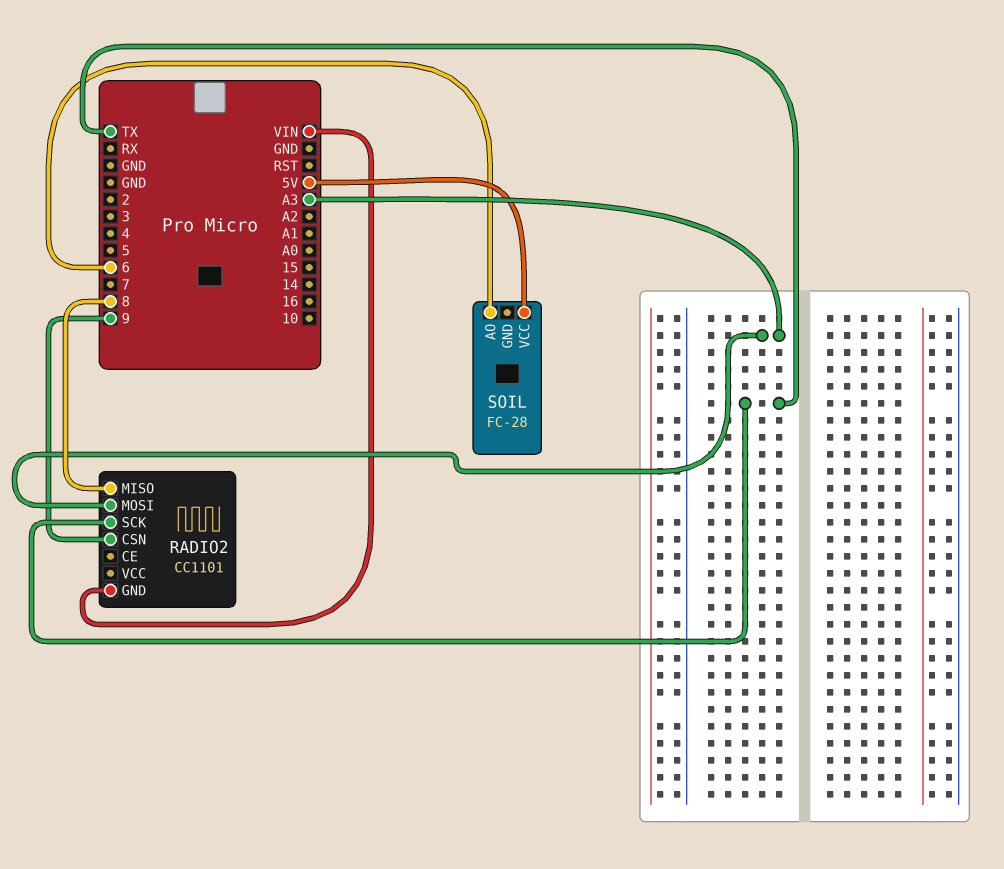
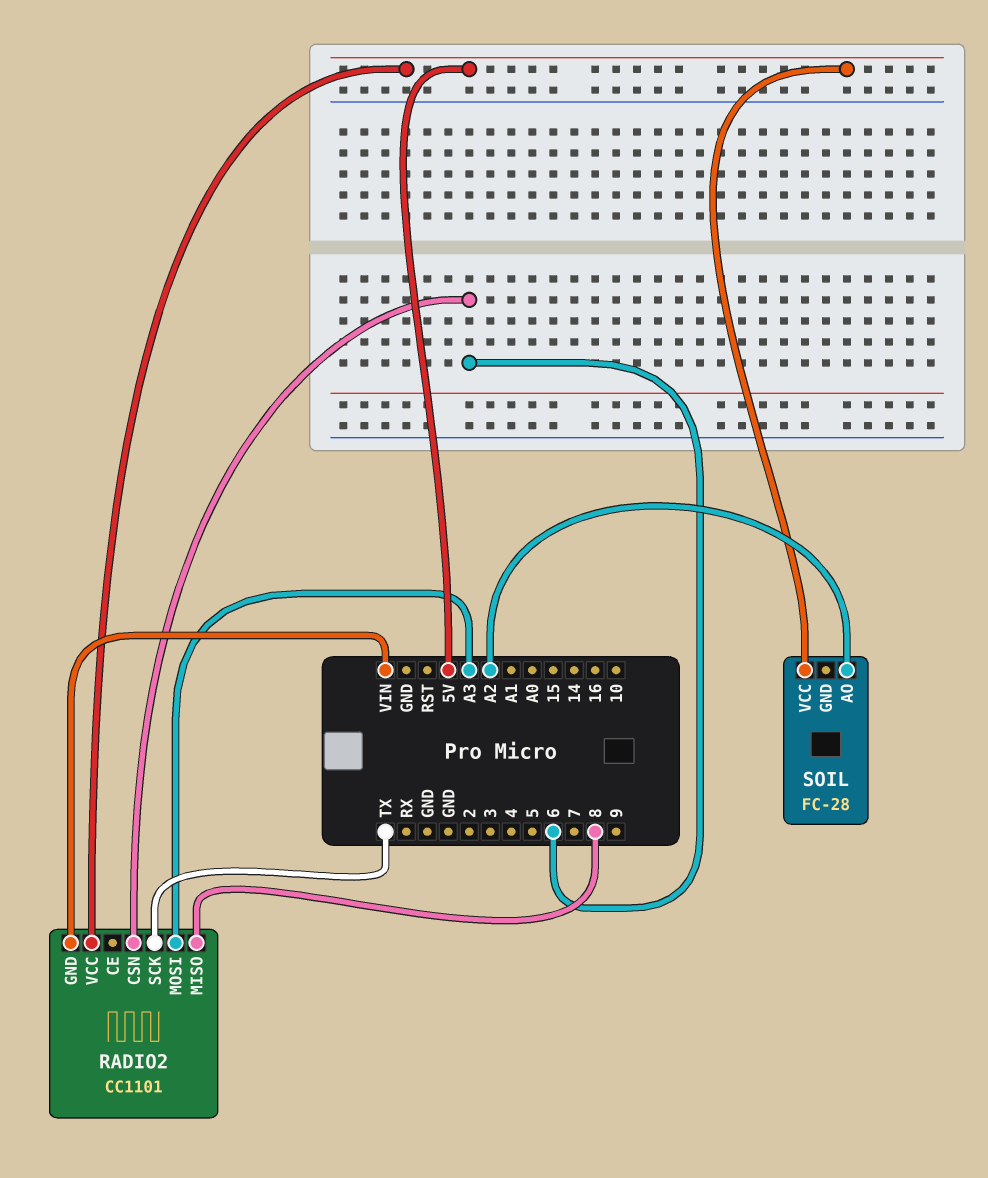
RADIO2 pin CSN: 9 -> 6
RADIO2 pin VCC: none -> 5V
SOIL pin AO: 6 -> A2

